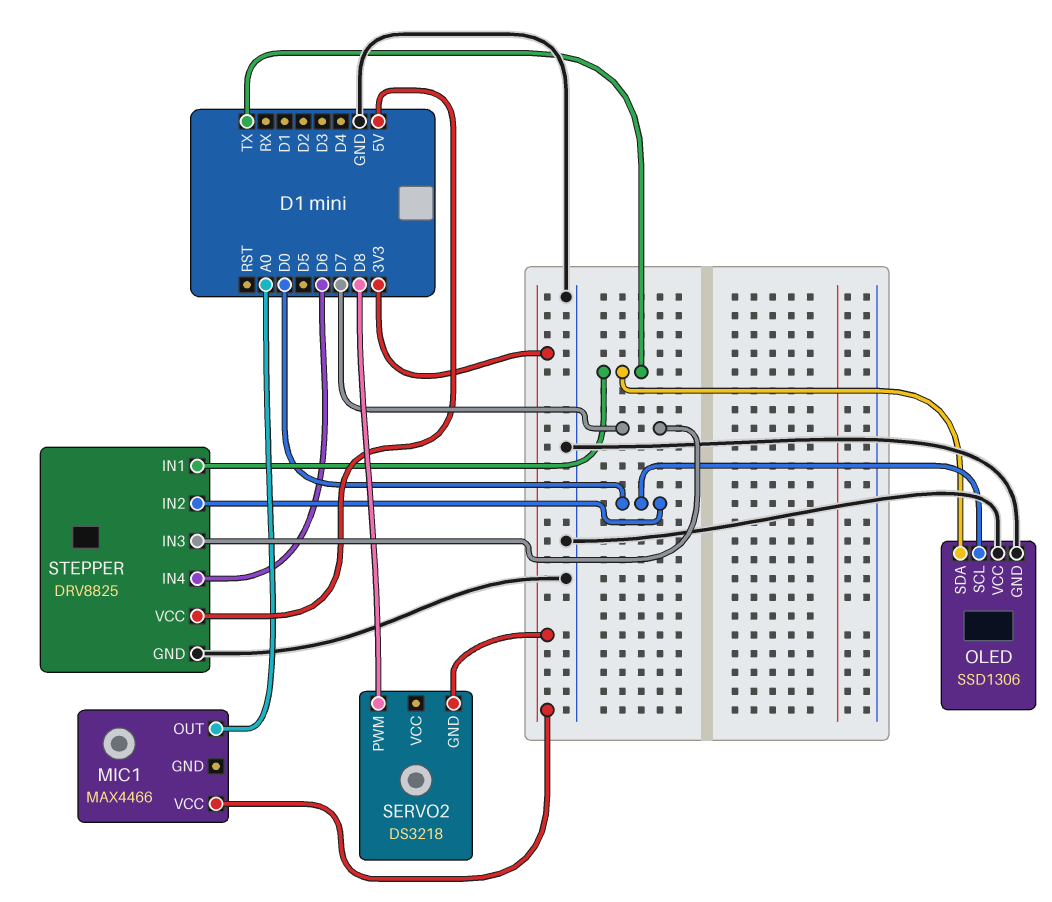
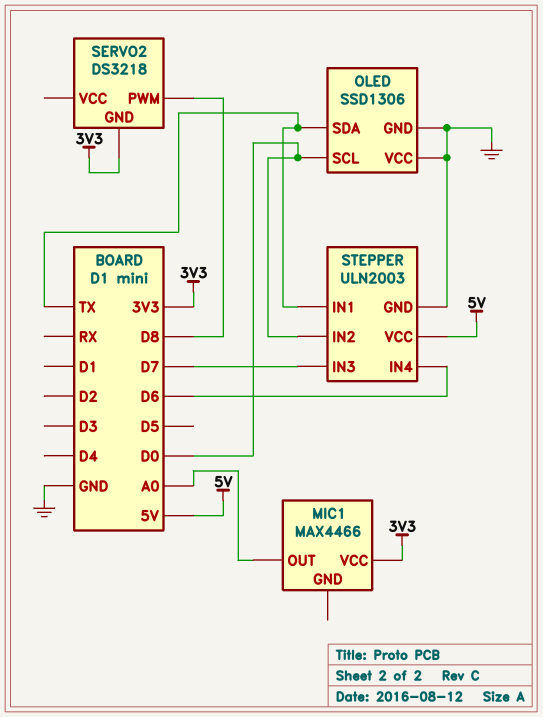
STEPPER: DRV8825 -> ULN2003

